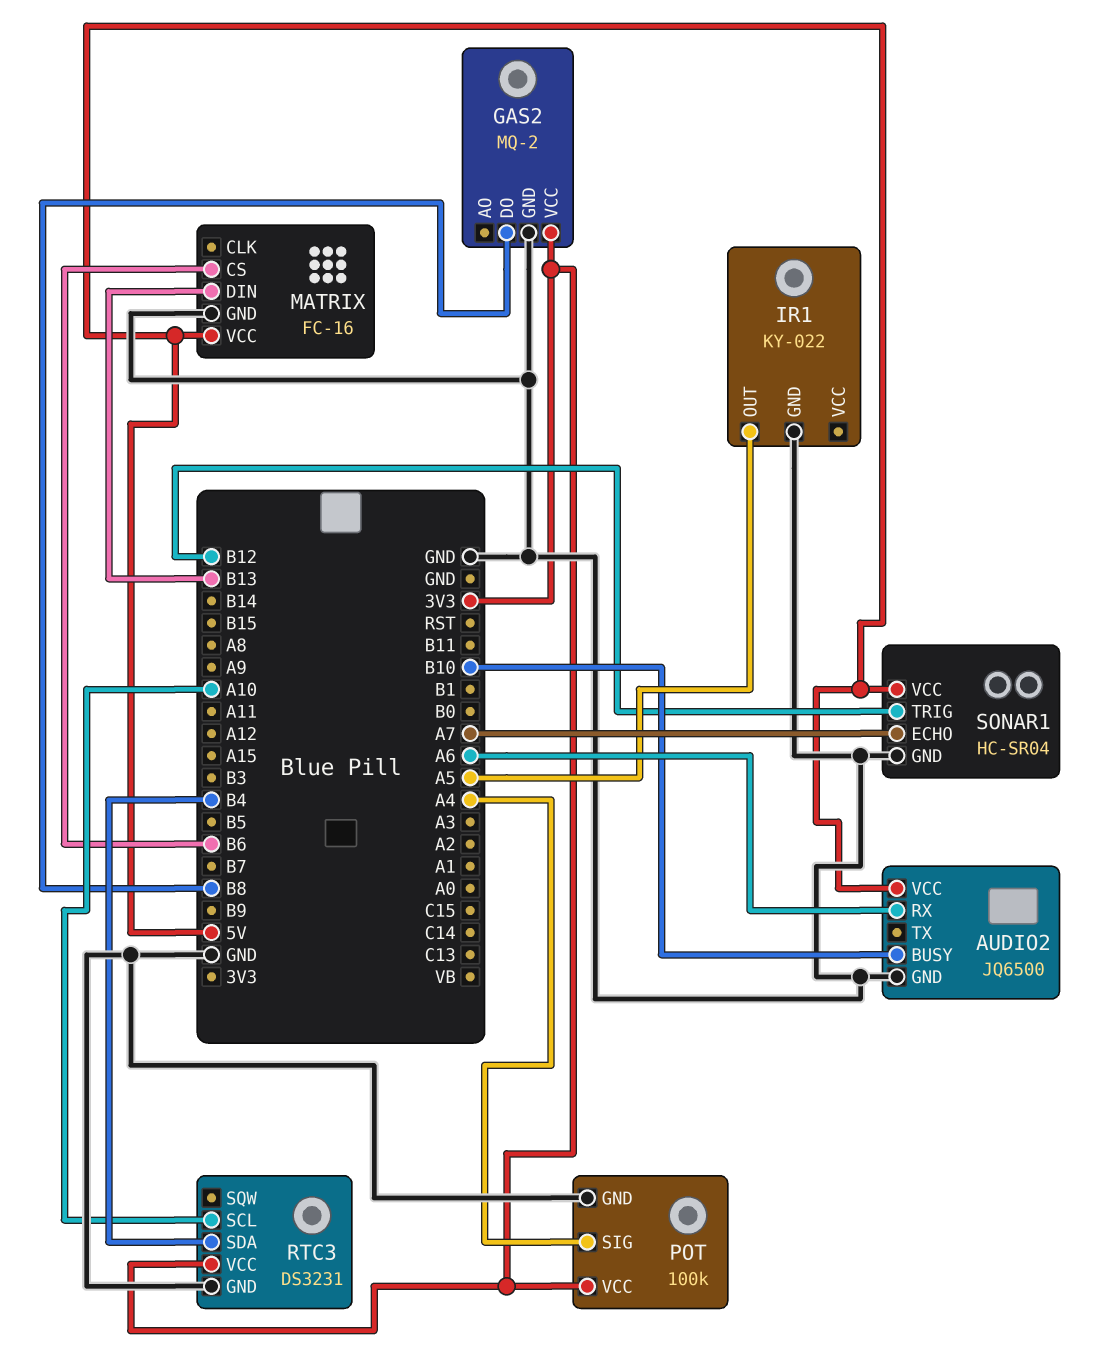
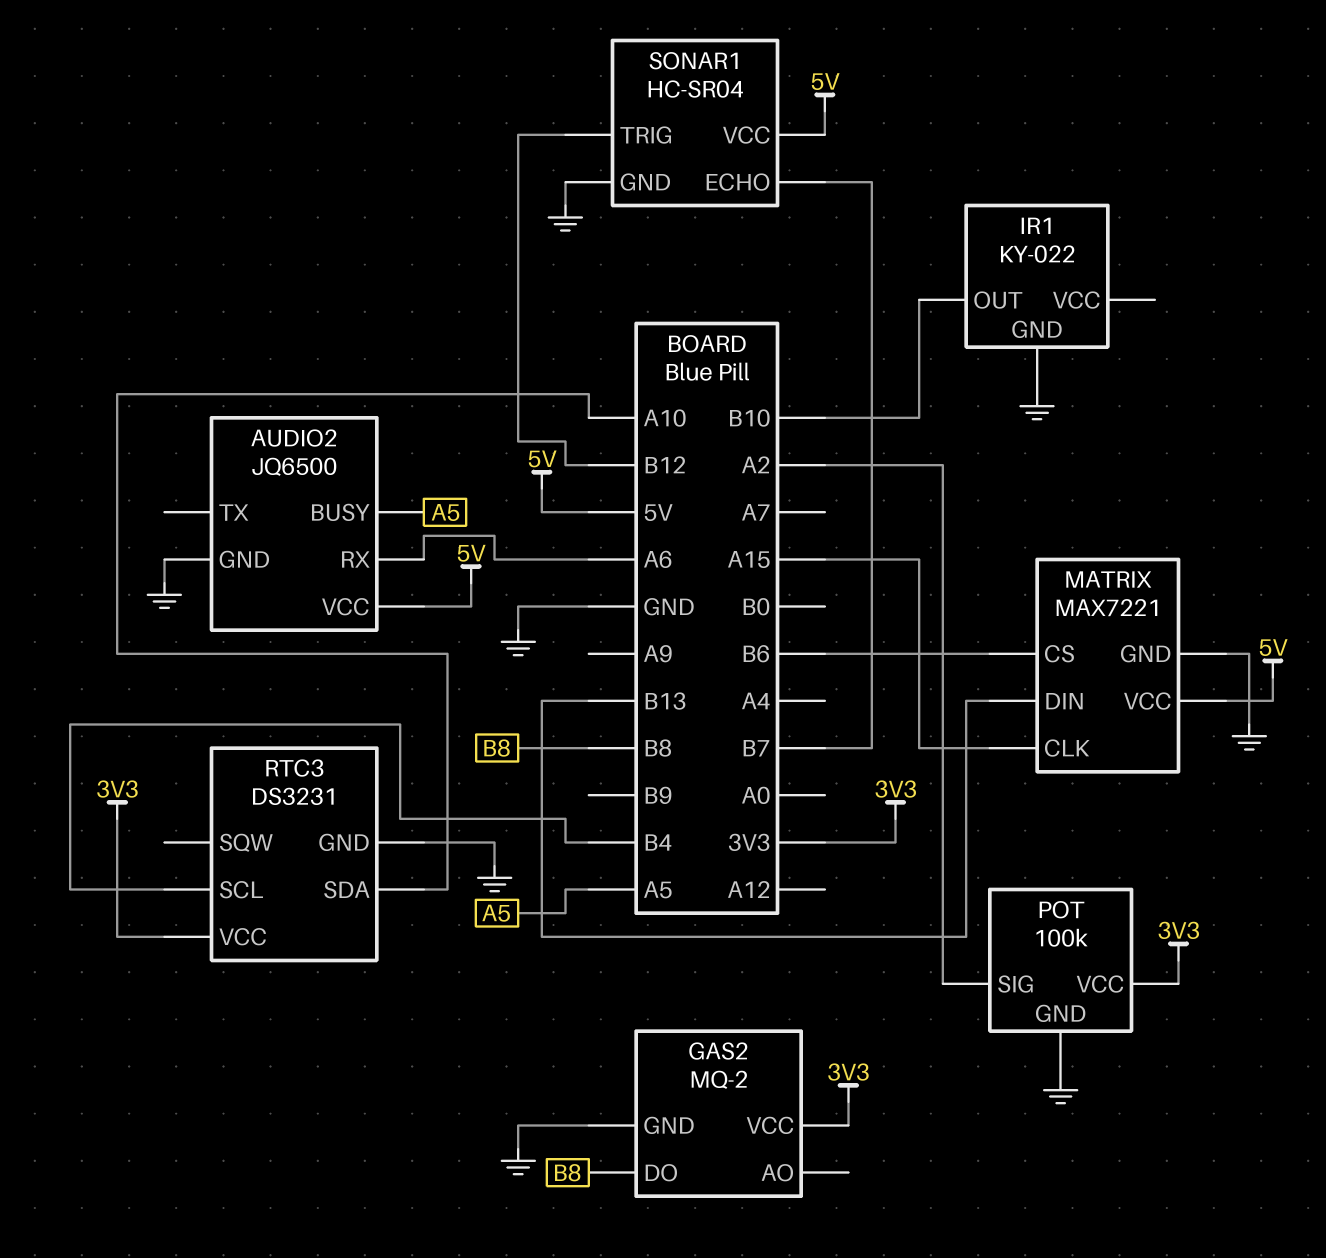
AUDIO2 pin BUSY: B10 -> A5
IR1 pin OUT: A5 -> B10
MATRIX: FC-16 -> MAX7221
MATRIX pin CLK: none -> A15
POT pin SIG: A4 -> A2
RTC3 pin SCL: A10 -> B4
RTC3 pin SDA: B4 -> A10
SONAR1 pin ECHO: A7 -> B7

